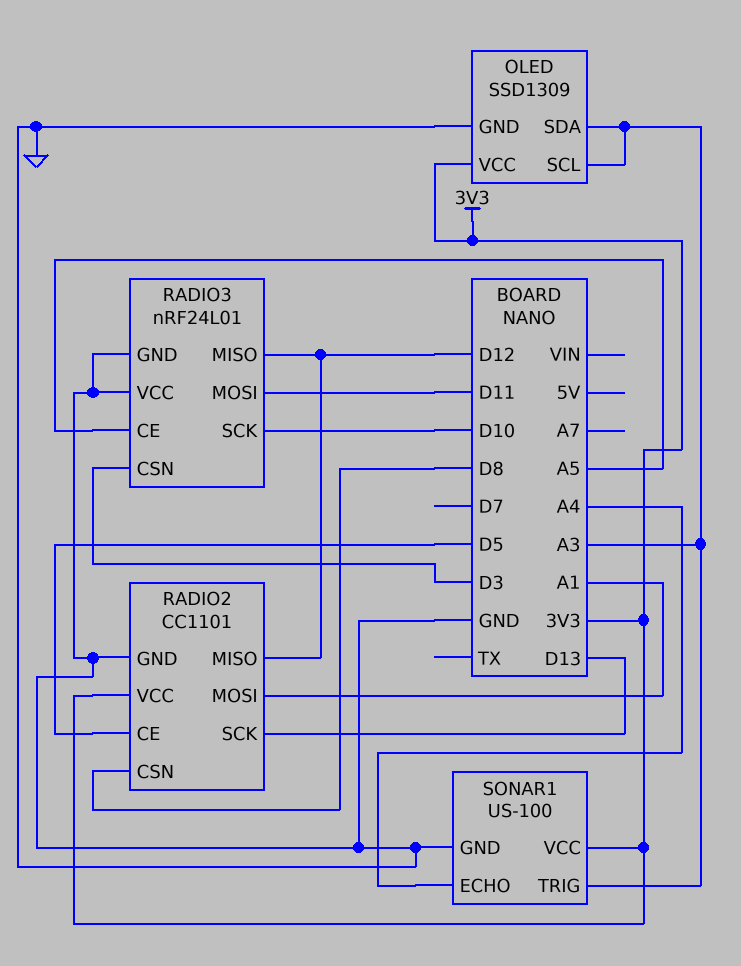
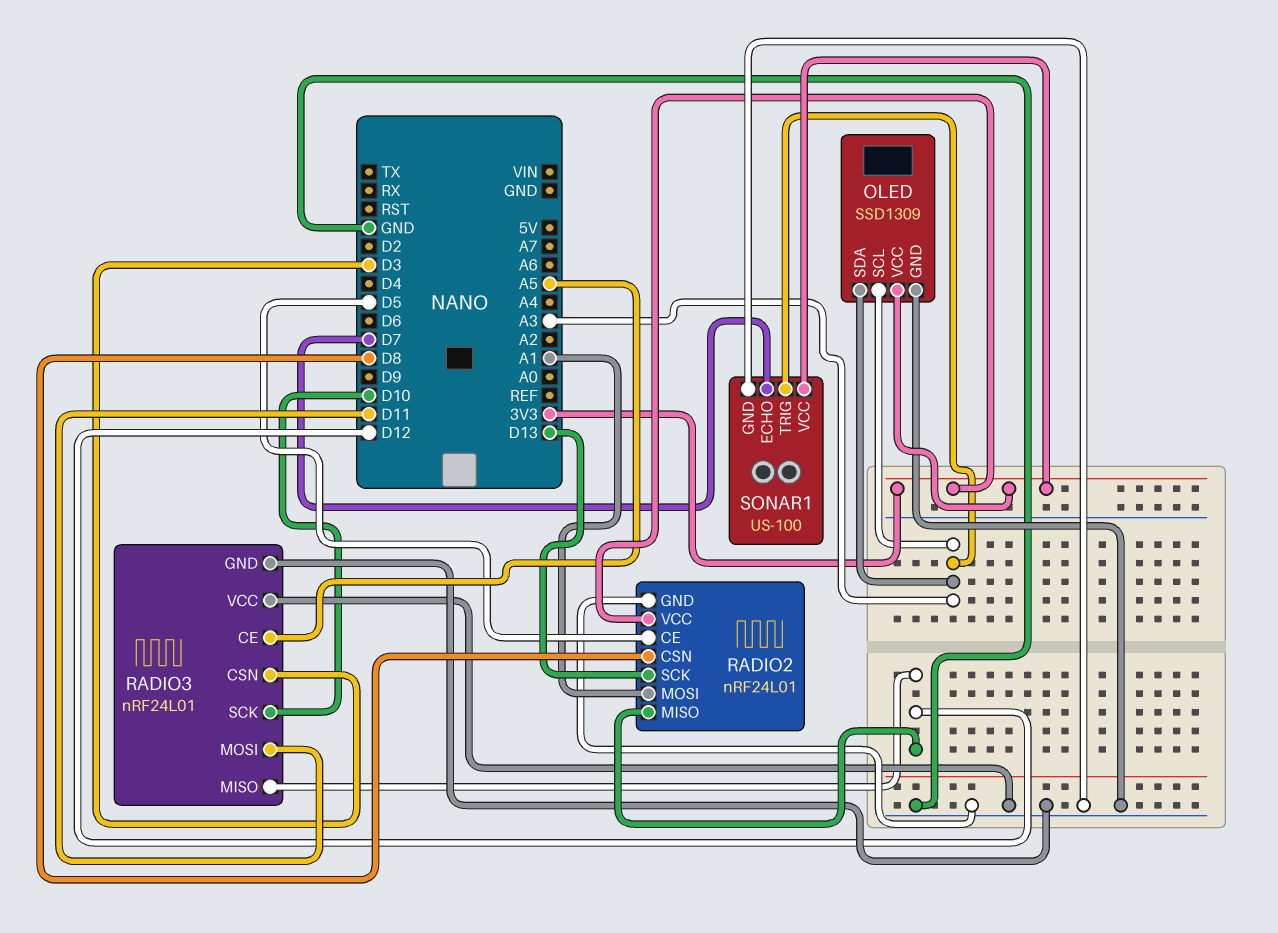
RADIO2: CC1101 -> nRF24L01
SONAR1 pin ECHO: A4 -> D7

